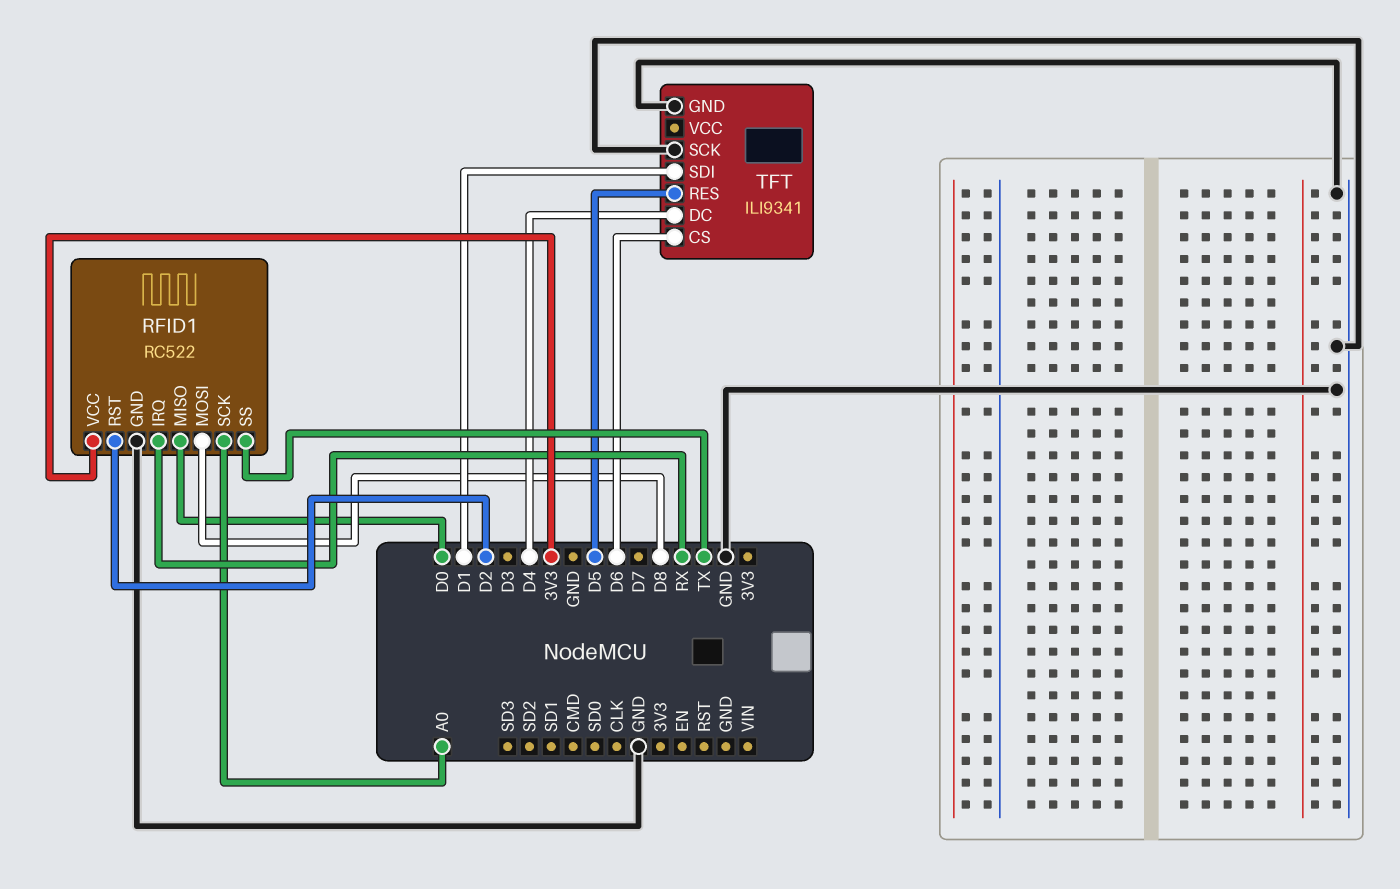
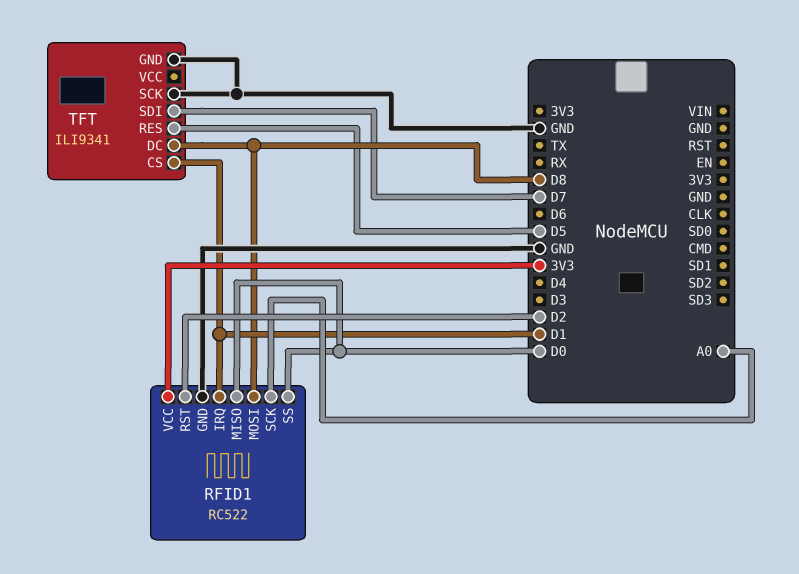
RFID1 pin IRQ: RX -> D1
RFID1 pin SS: TX -> D0
TFT pin CS: D6 -> D1
TFT pin DC: D4 -> D8
TFT pin SDI: D1 -> D7

